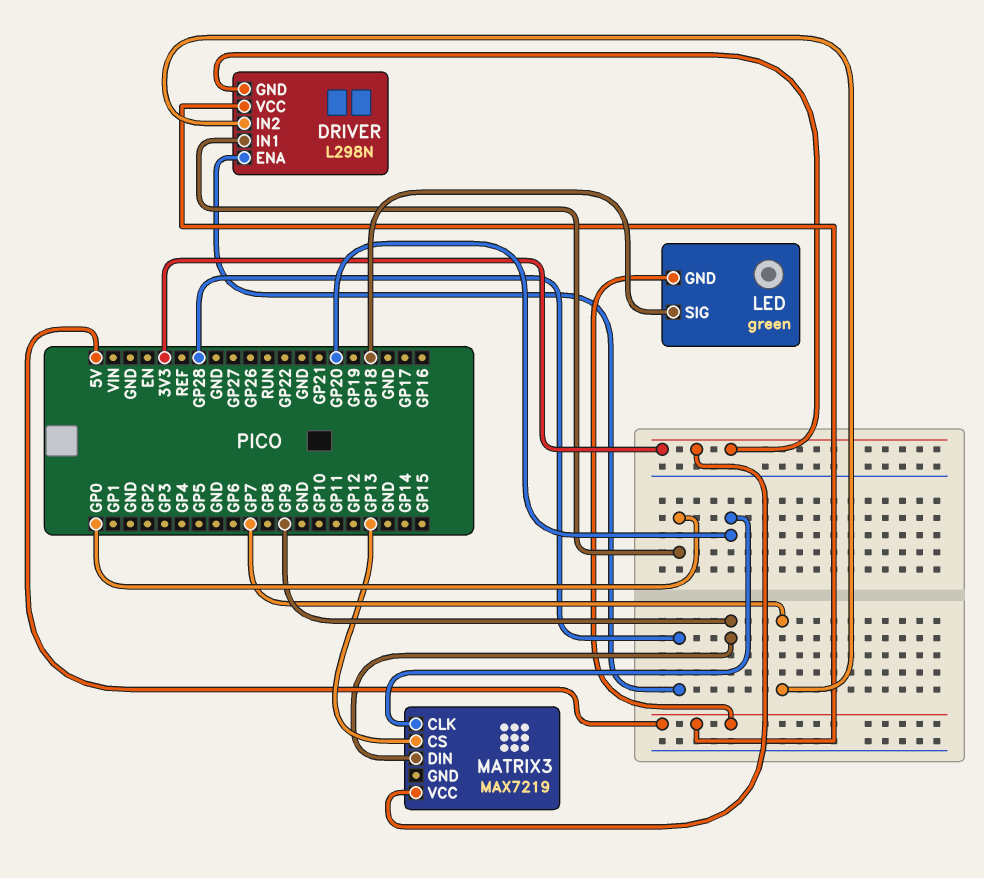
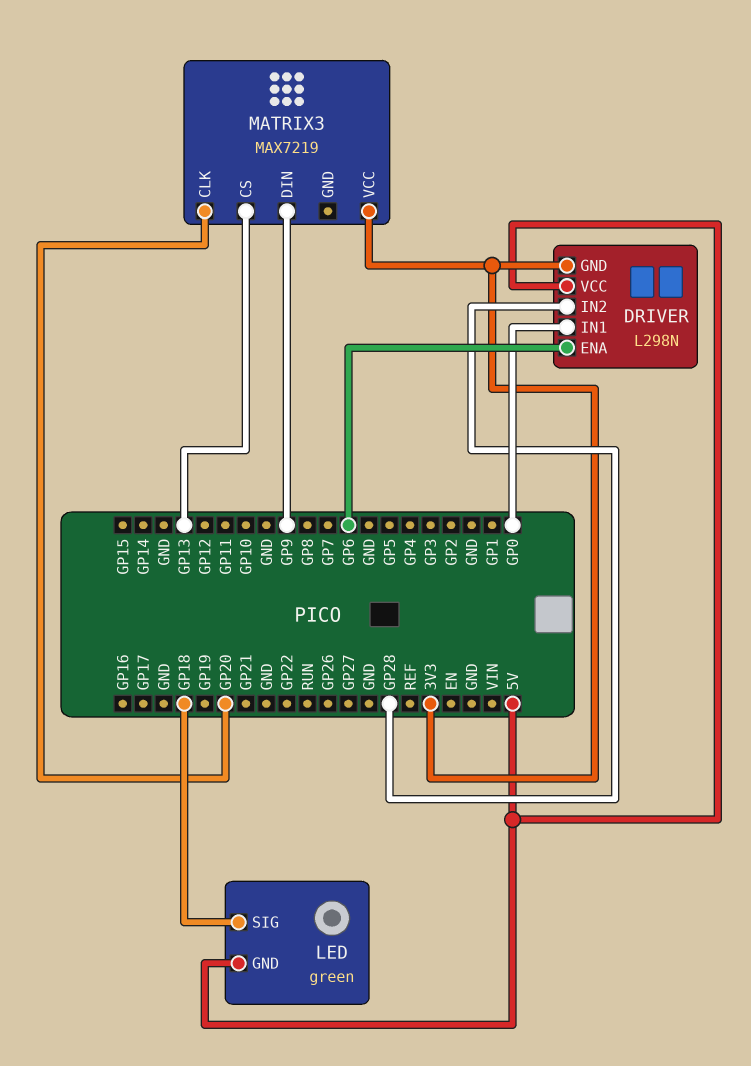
DRIVER pin ENA: GP28 -> GP6
DRIVER pin IN2: GP7 -> GP28

